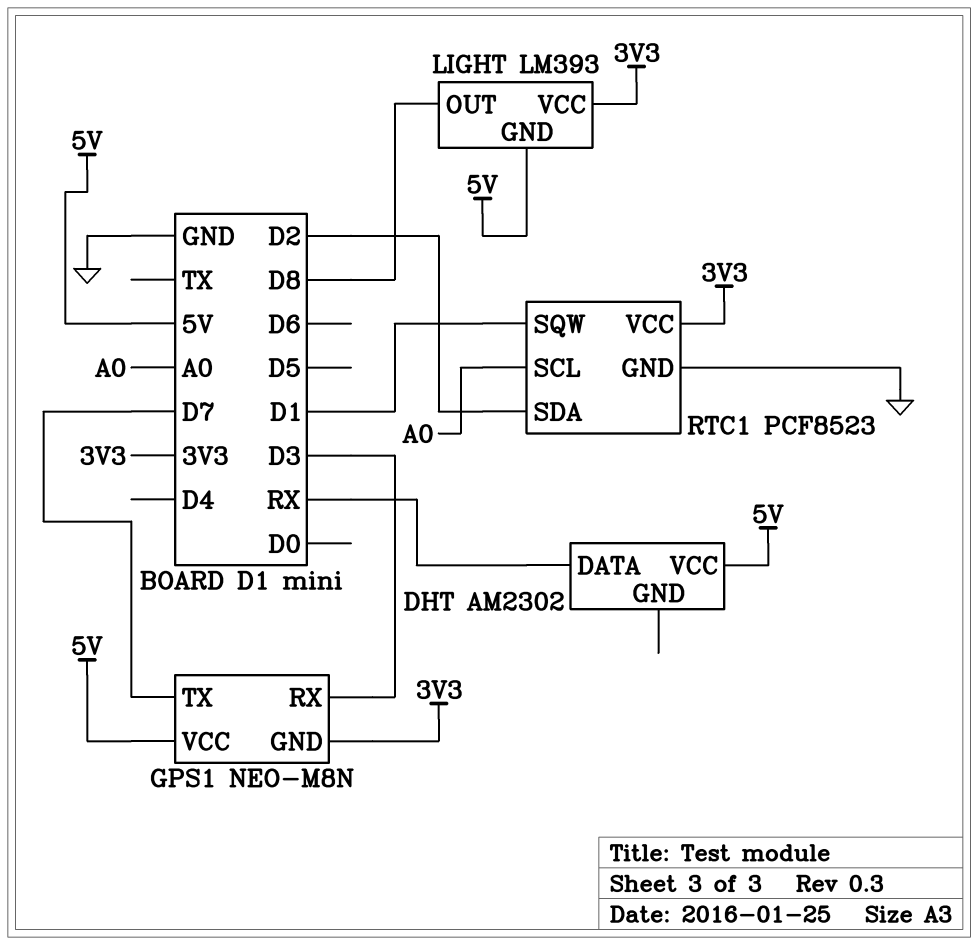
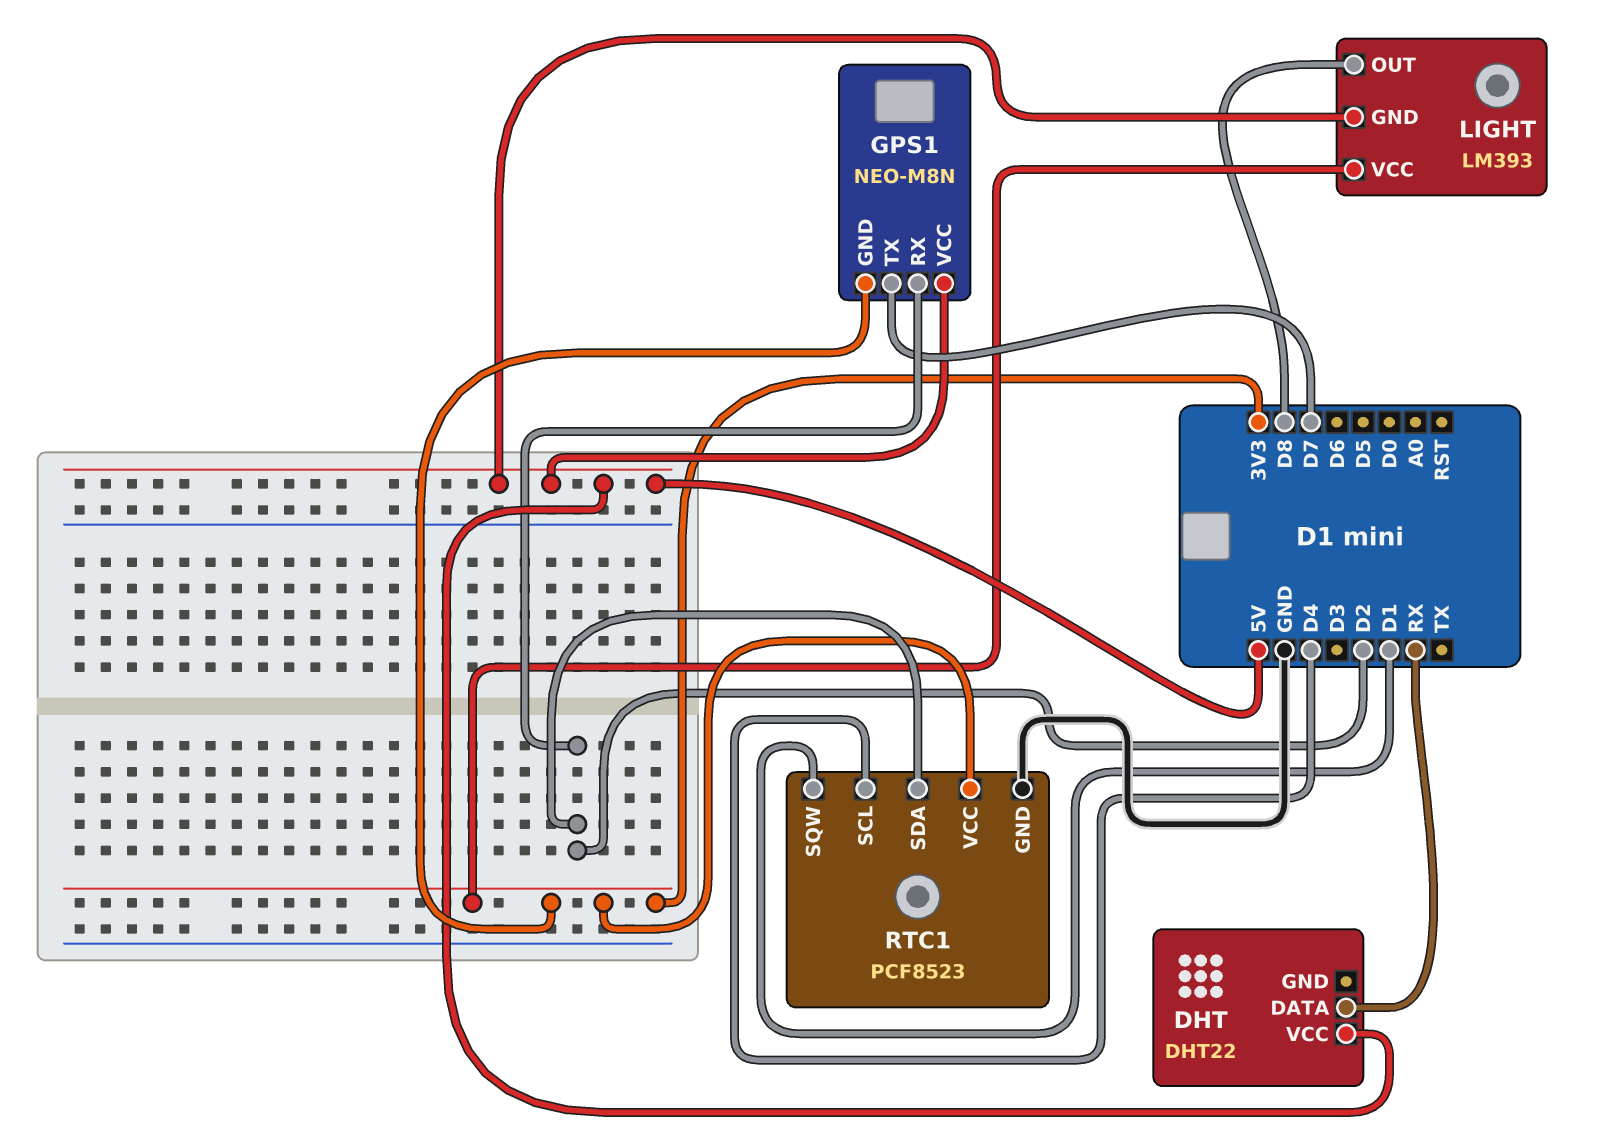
DHT: AM2302 -> DHT22
GPS1 pin RX: D3 -> D2
RTC1 pin SCL: A0 -> D4

